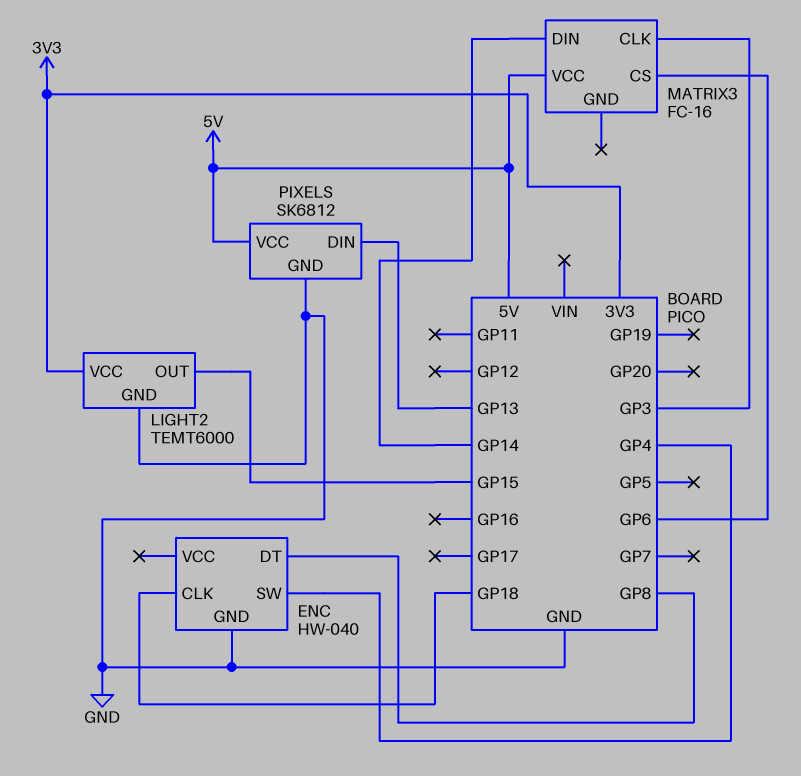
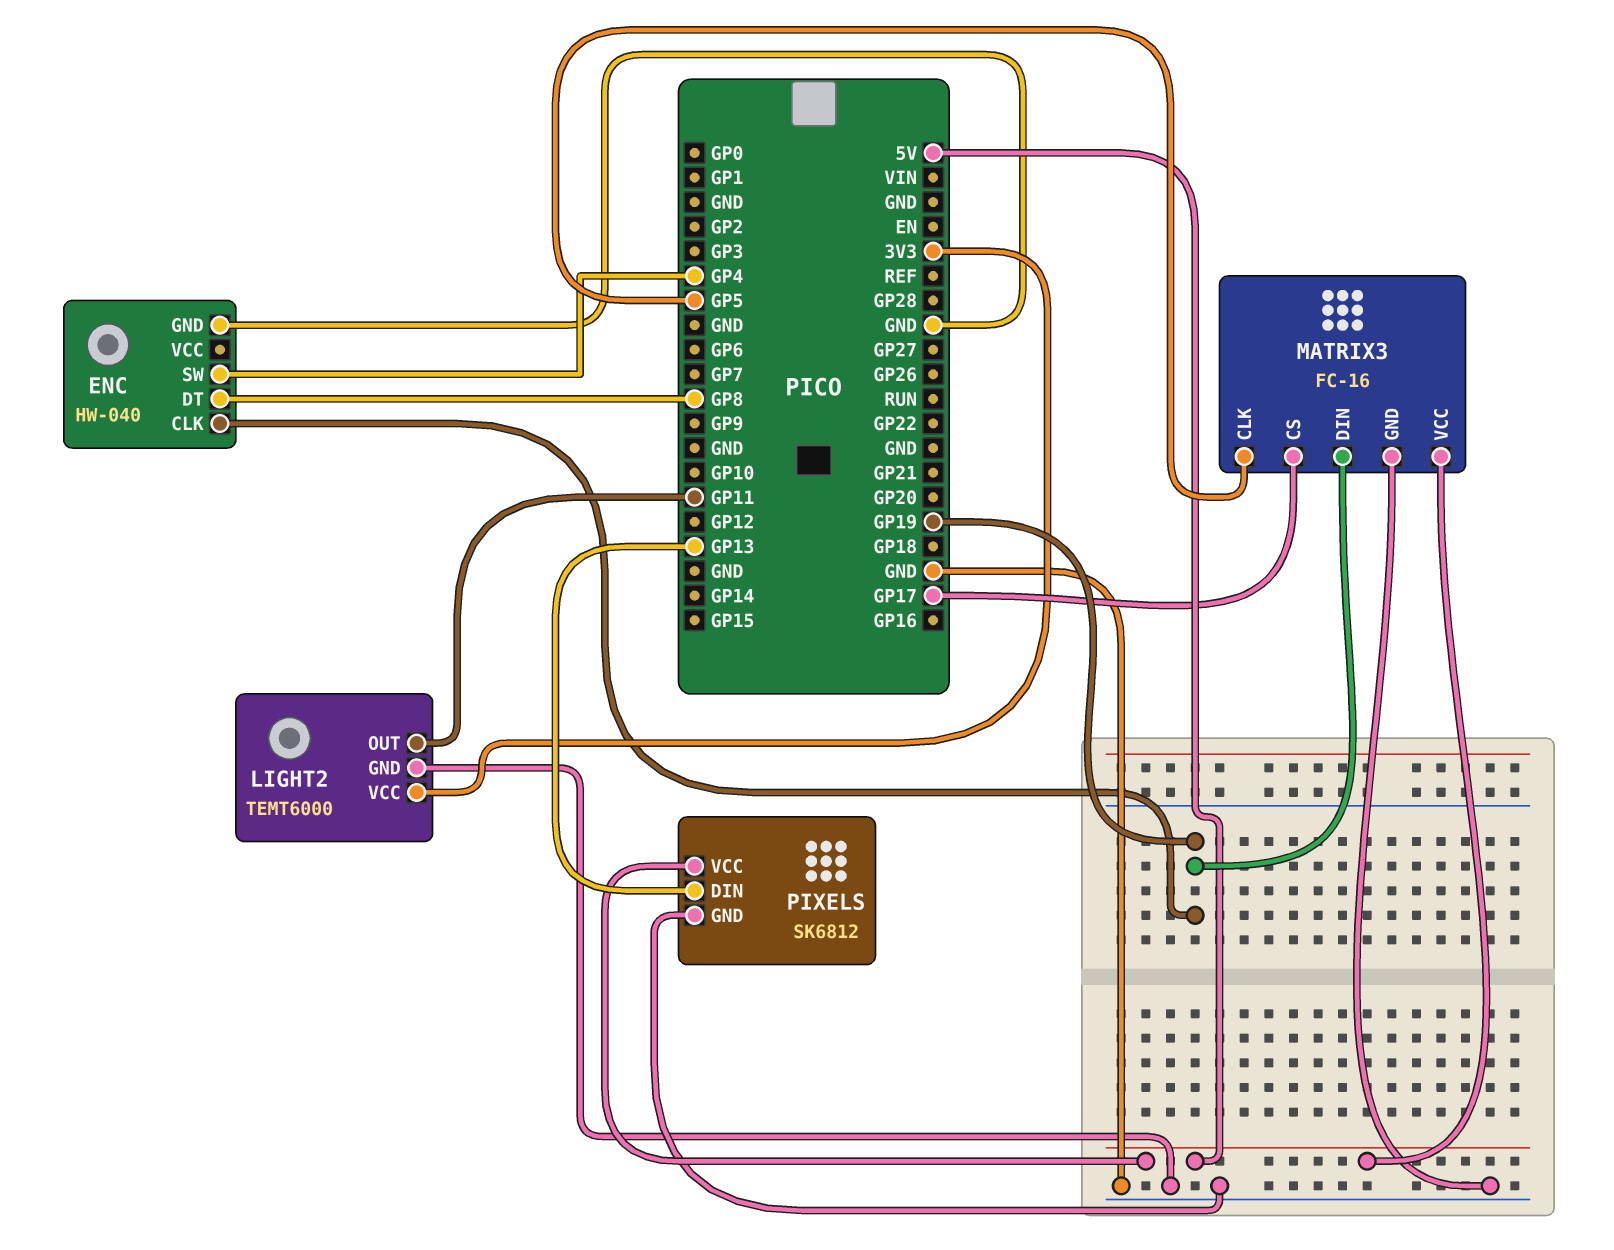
ENC pin CLK: GP18 -> GP19
LIGHT2 pin OUT: GP15 -> GP11
MATRIX3 pin CLK: GP3 -> GP5
MATRIX3 pin CS: GP6 -> GP17
MATRIX3 pin DIN: GP14 -> GP19
MATRIX3 pin GND: none -> GND

